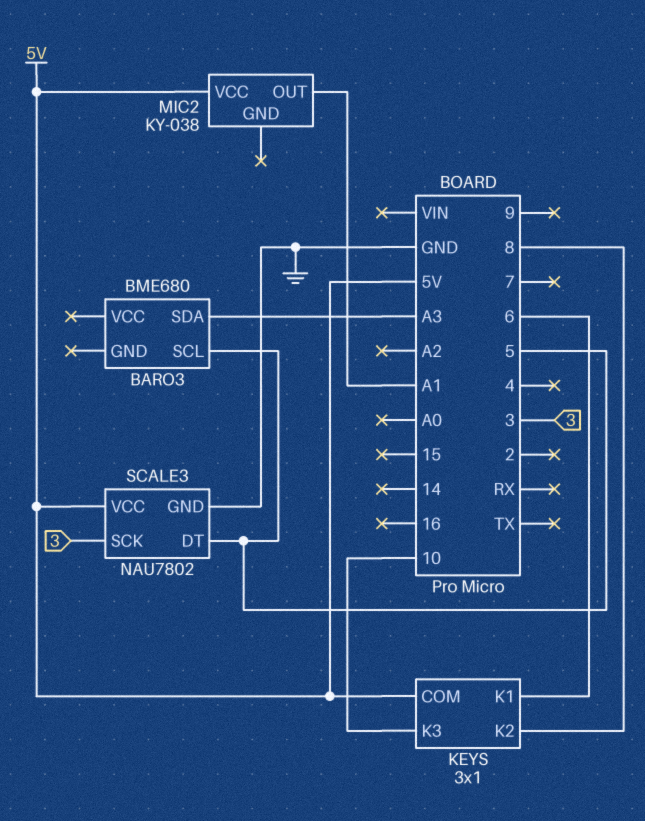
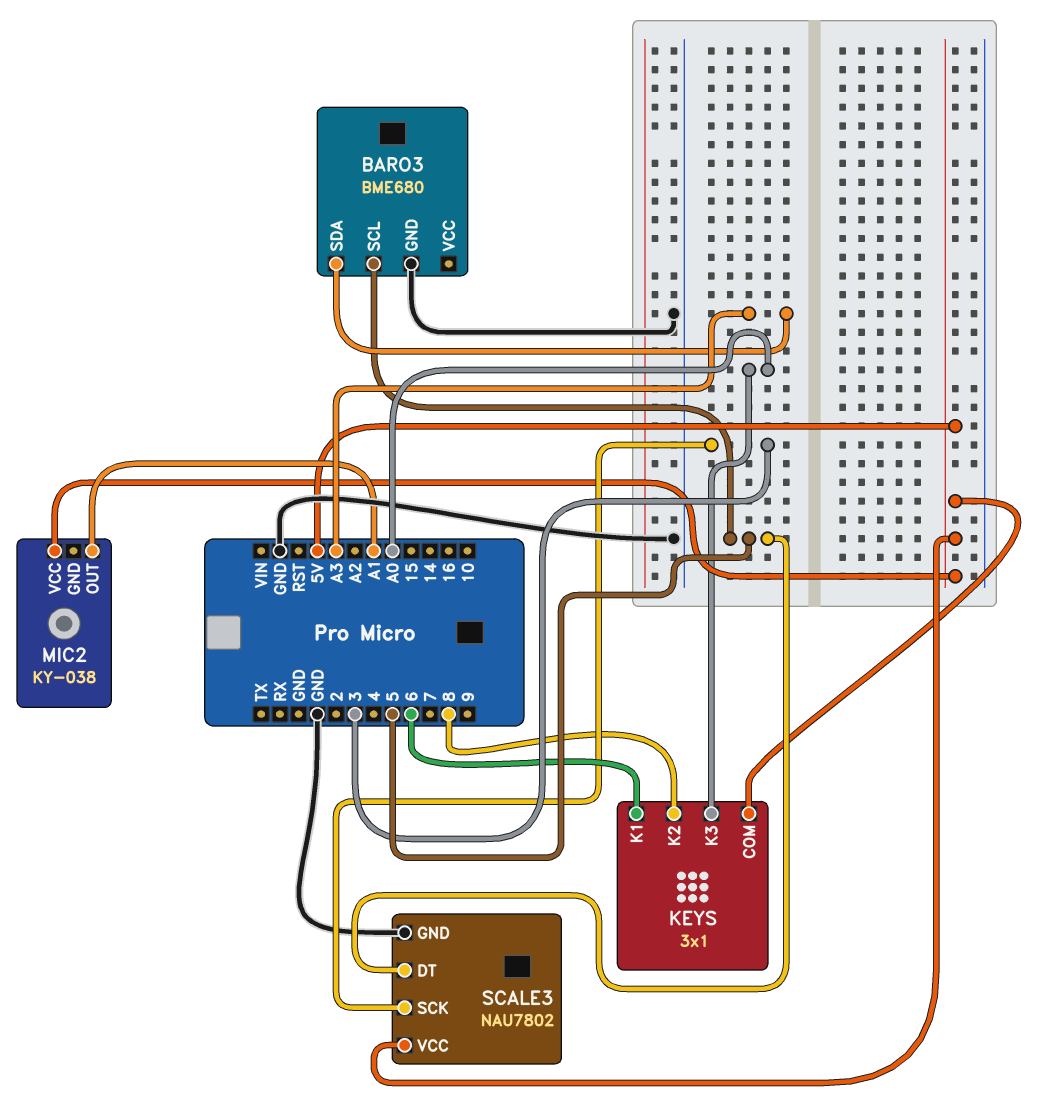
BARO3 pin GND: none -> GND
KEYS pin K3: 10 -> A0

